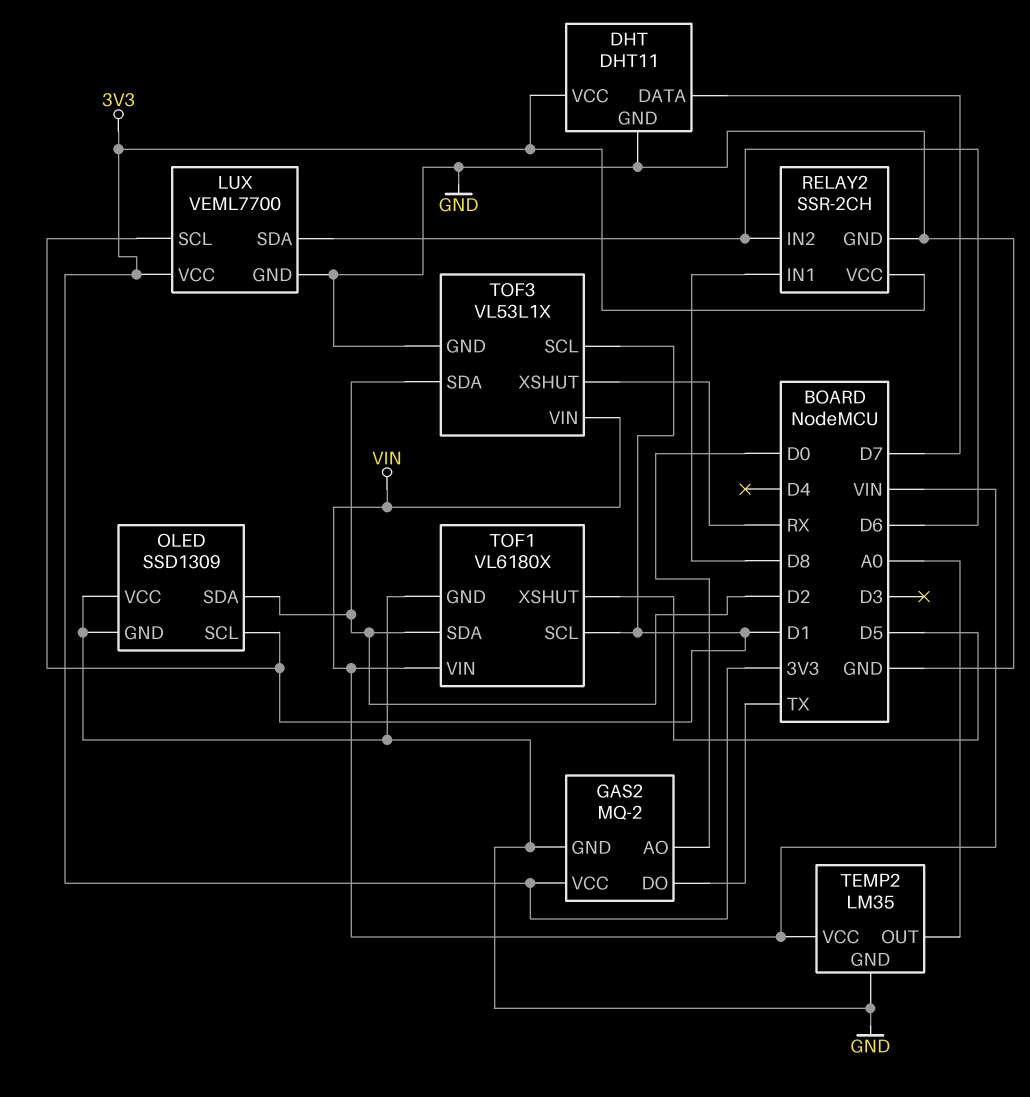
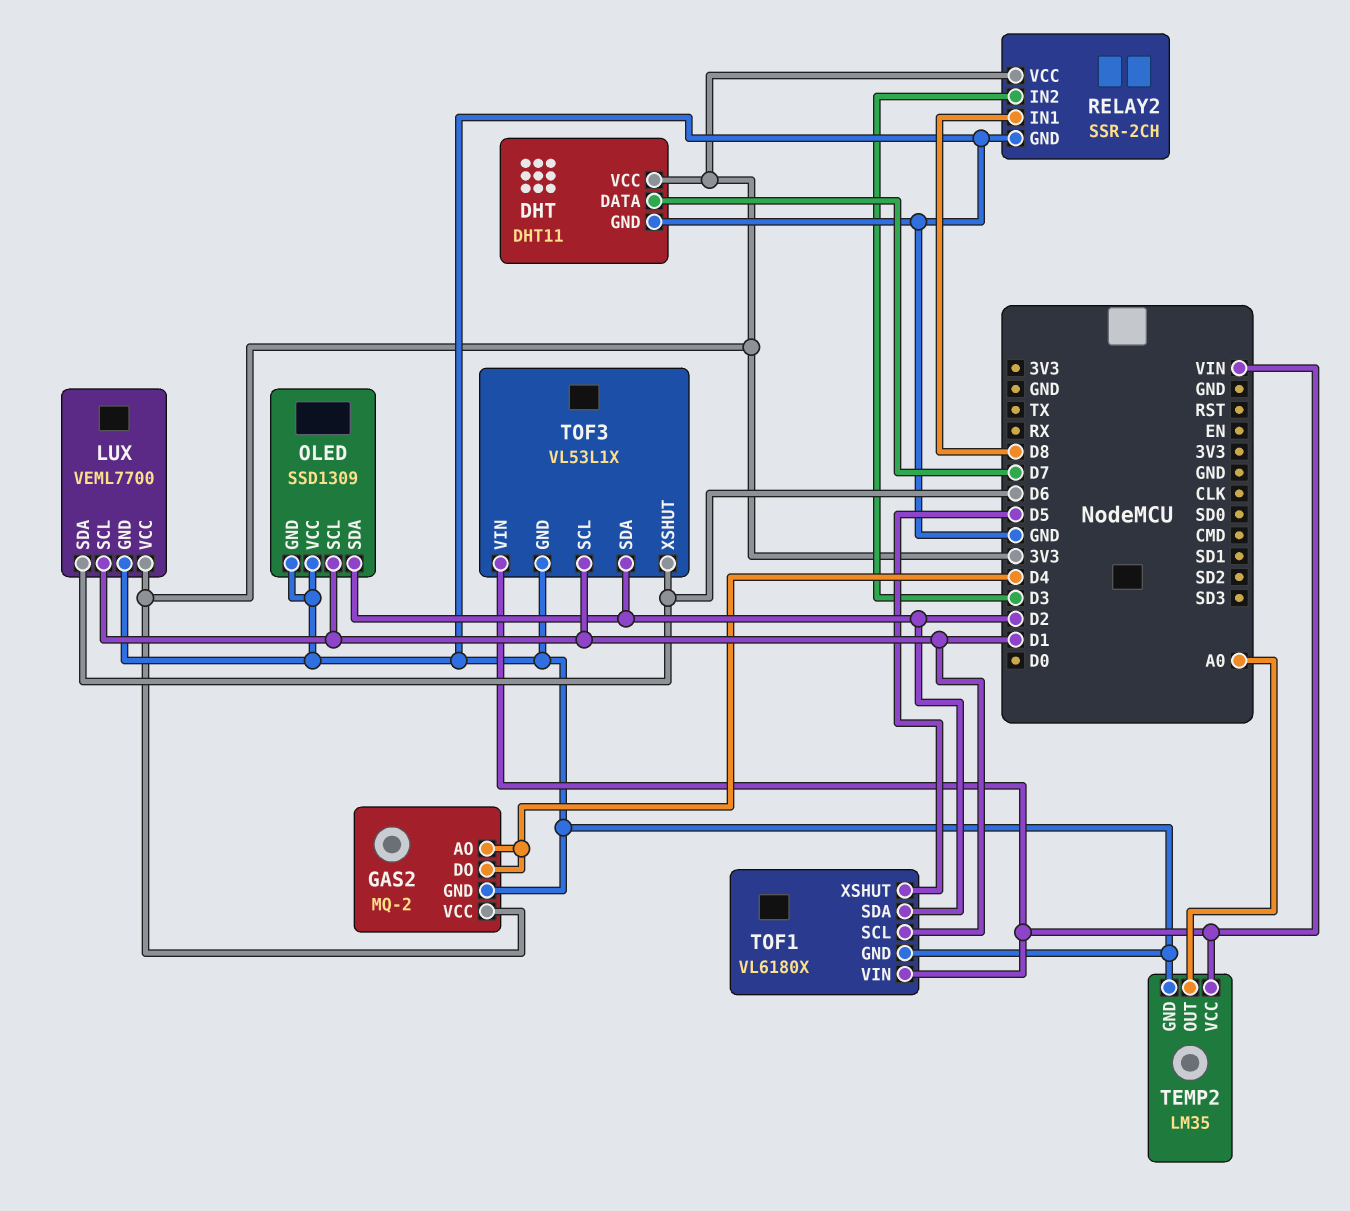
GAS2 pin AO: D0 -> D4
GAS2 pin DO: TX -> D4
RELAY2 pin IN2: D6 -> D3
TOF3 pin XSHUT: RX -> D6

